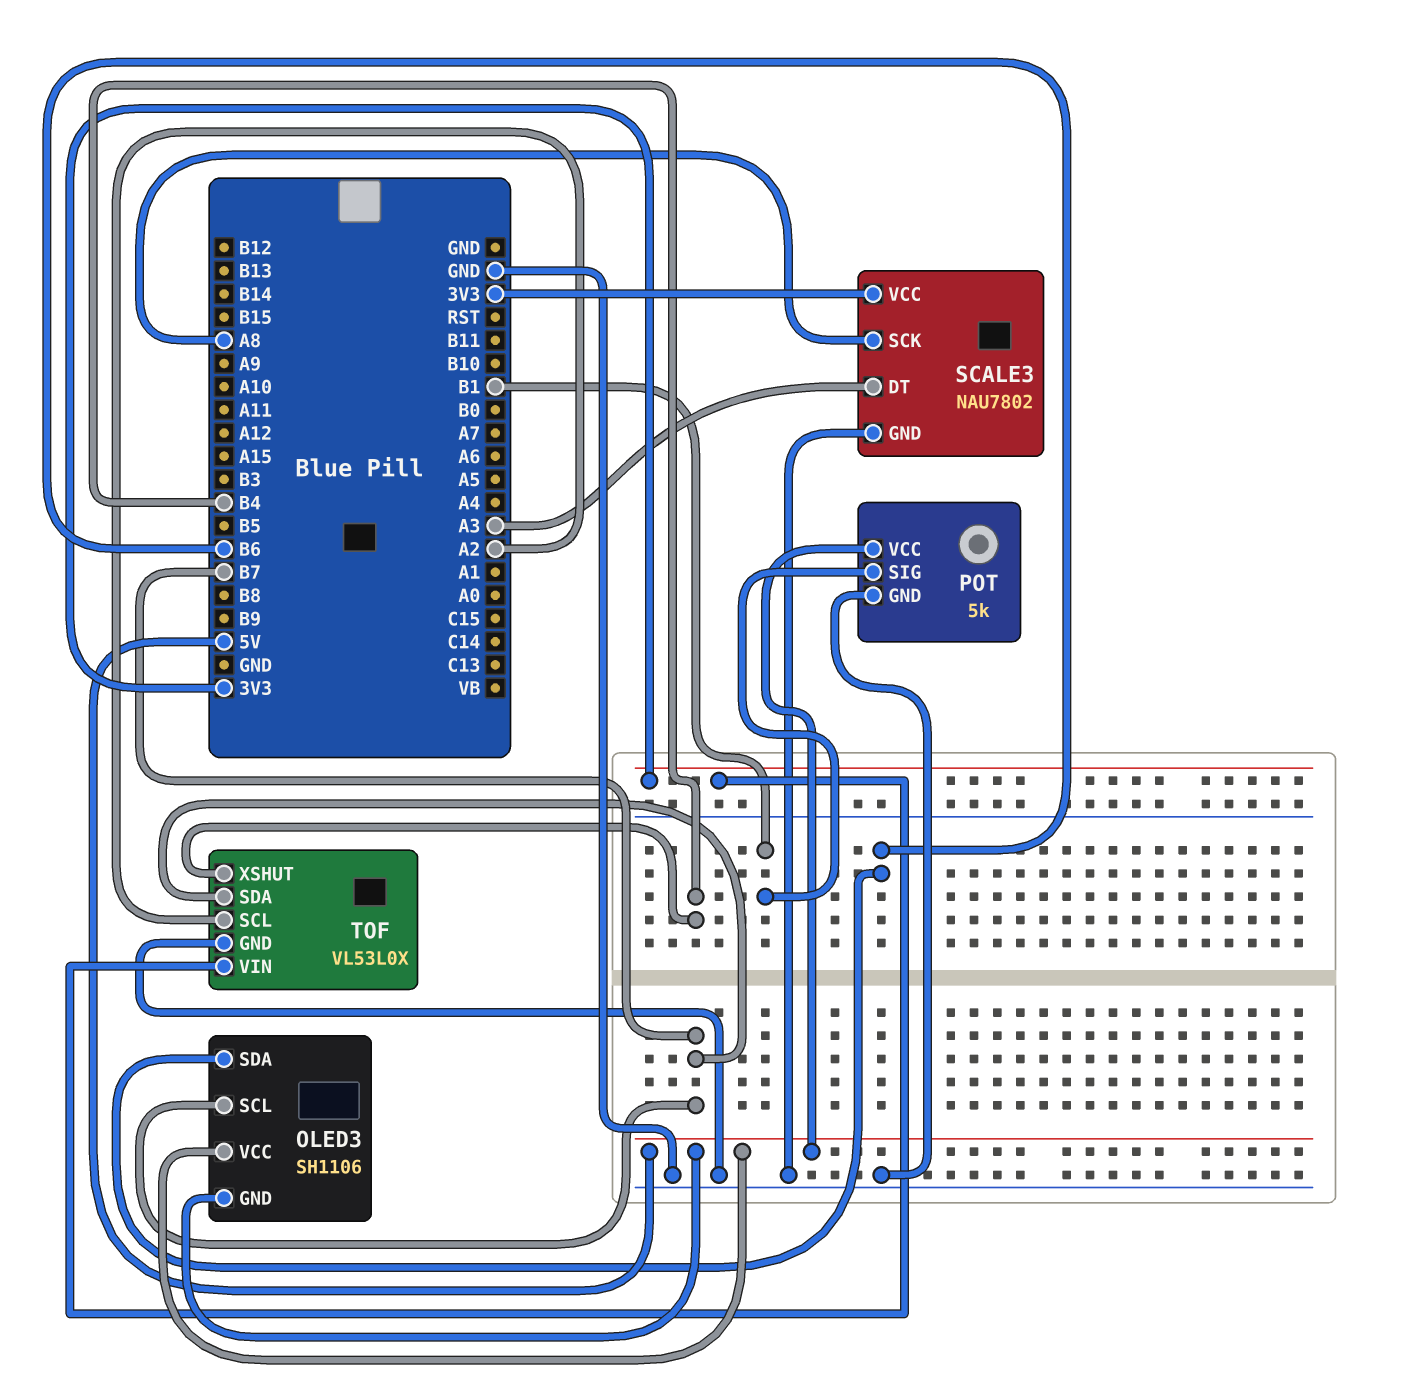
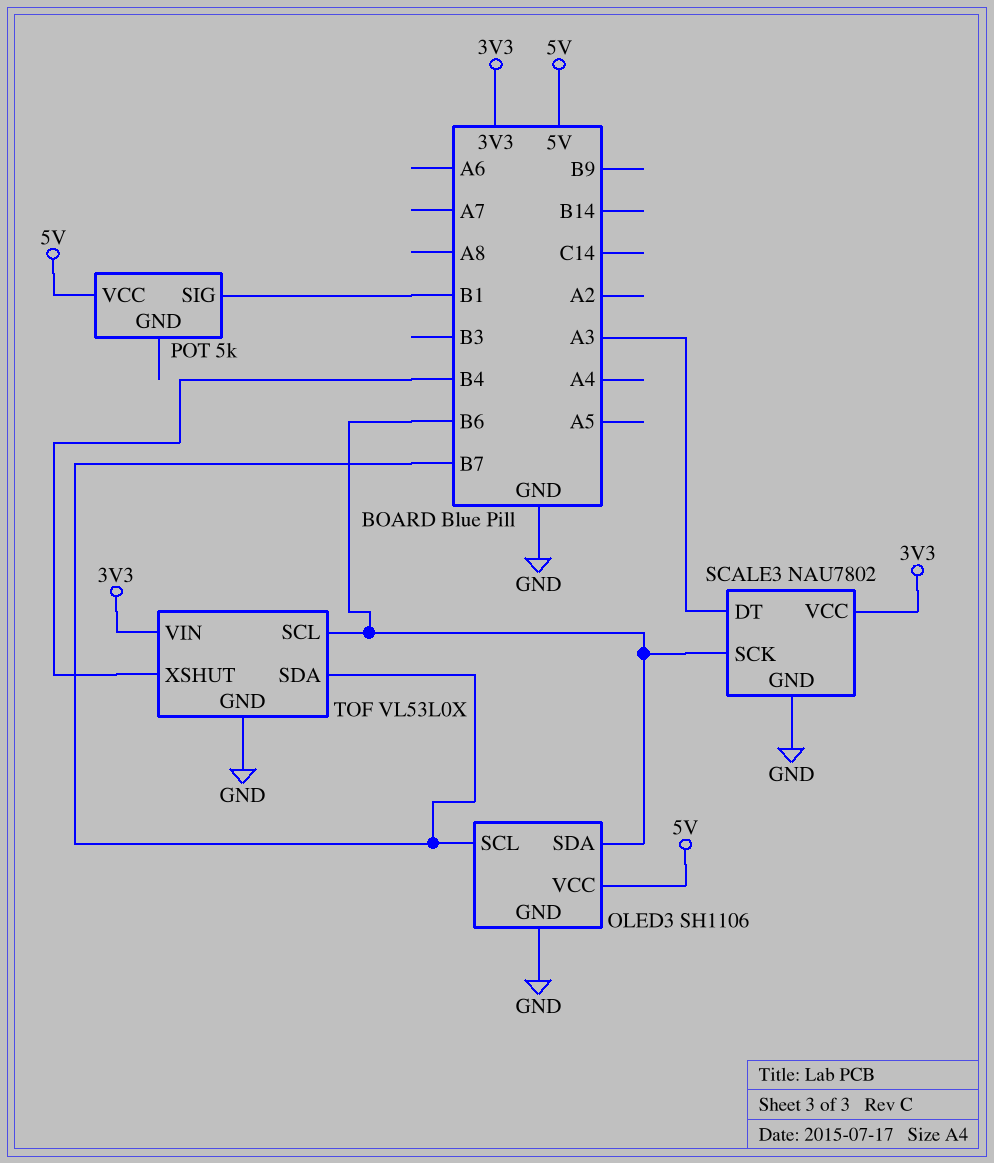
OLED3 pin GND: 5V -> GND
POT pin GND: GND -> none
SCALE3 pin SCK: A8 -> B6
TOF pin SCL: A2 -> B6

